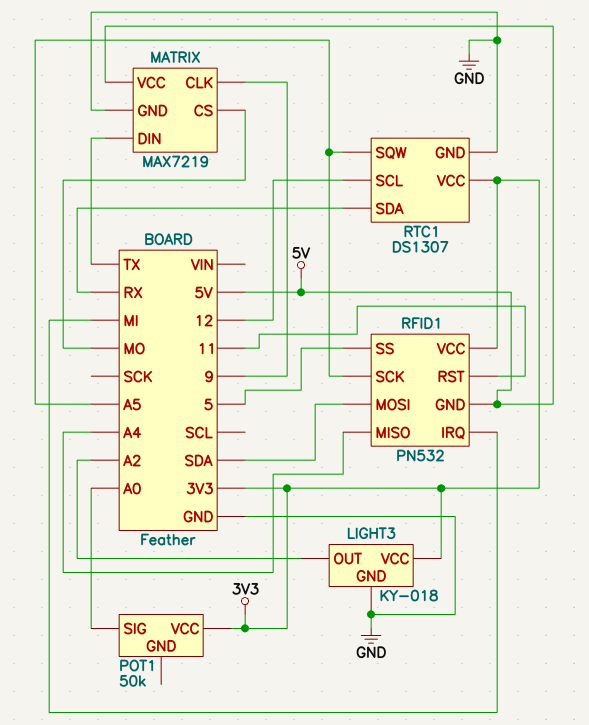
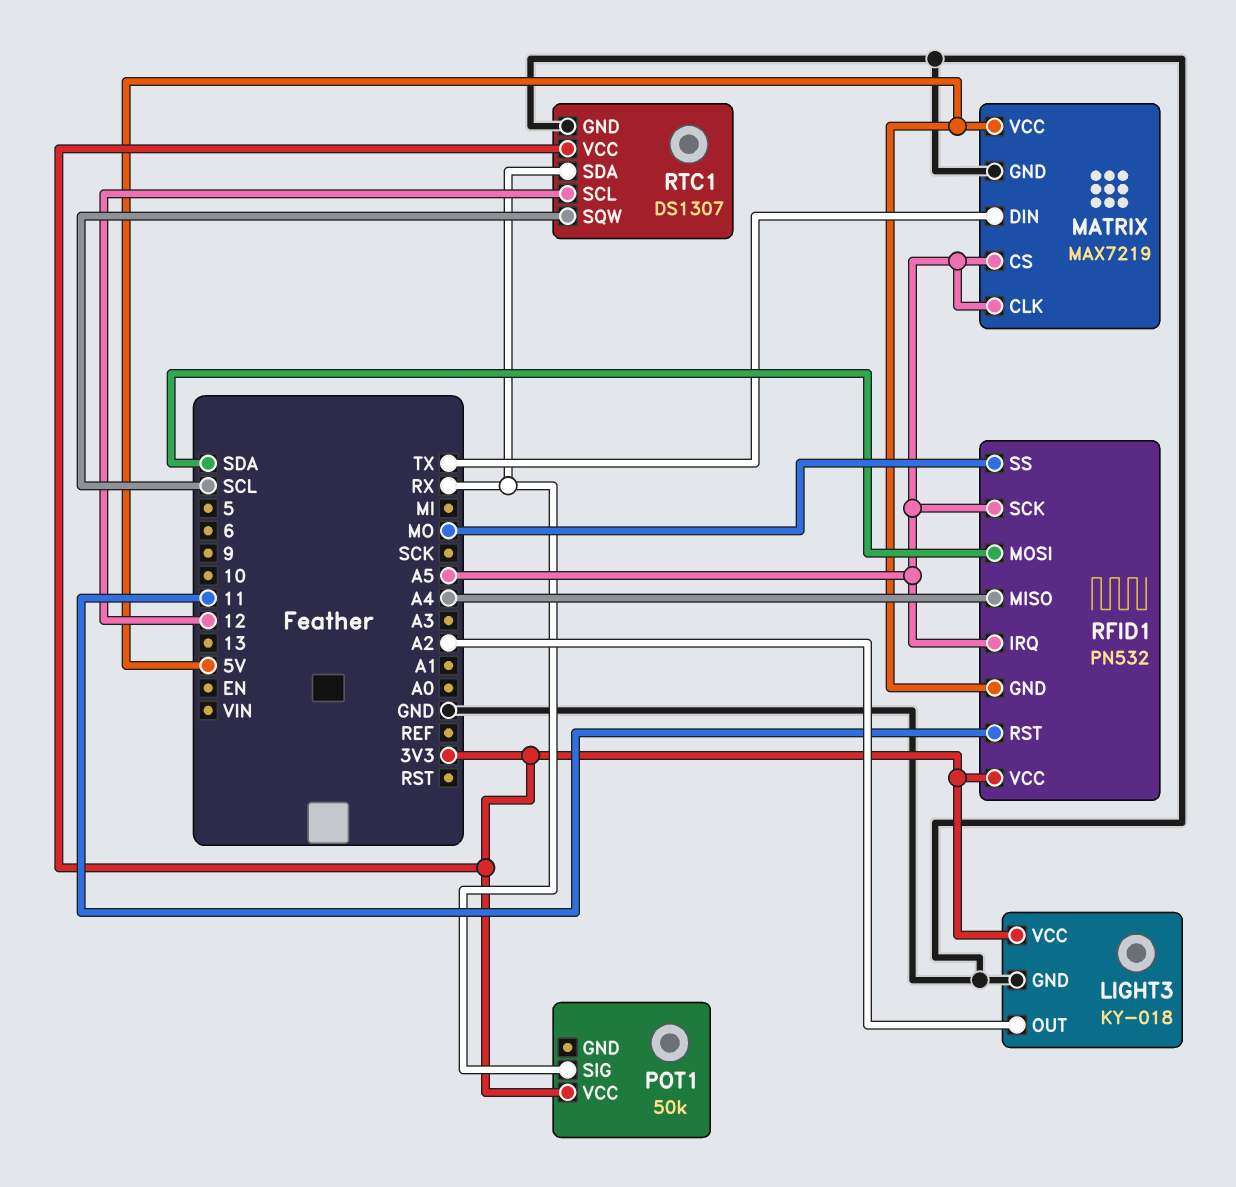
MATRIX pin CLK: 9 -> A5
MATRIX pin CS: MO -> A5
POT1 pin SIG: A0 -> RX
RFID1 pin IRQ: MI -> A5
RFID1 pin SS: 5 -> MO
RTC1 pin SQW: A5 -> SCL

